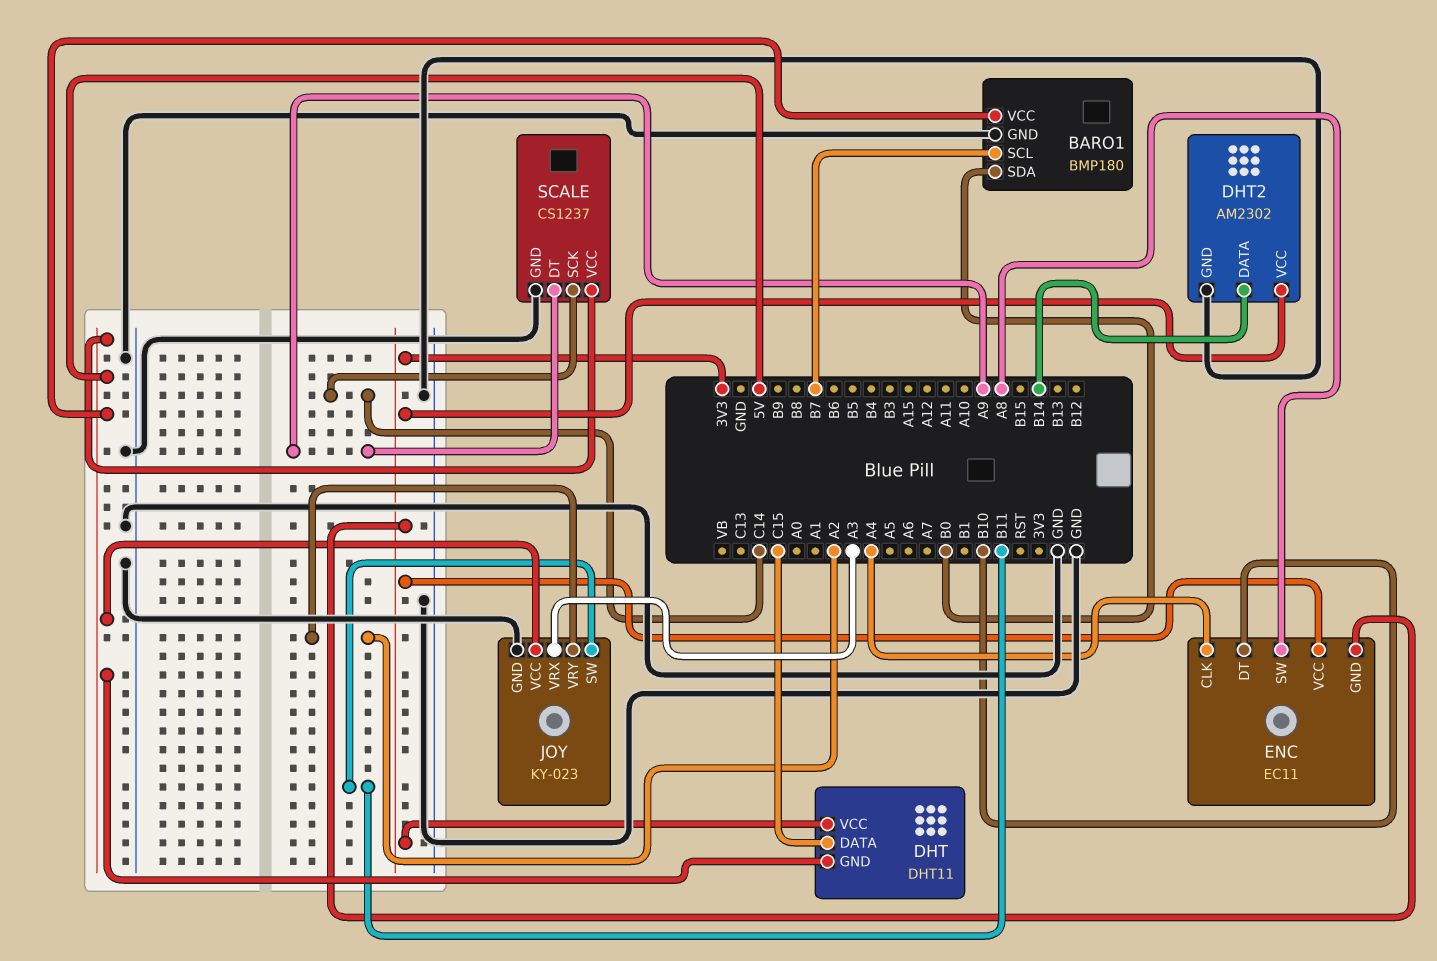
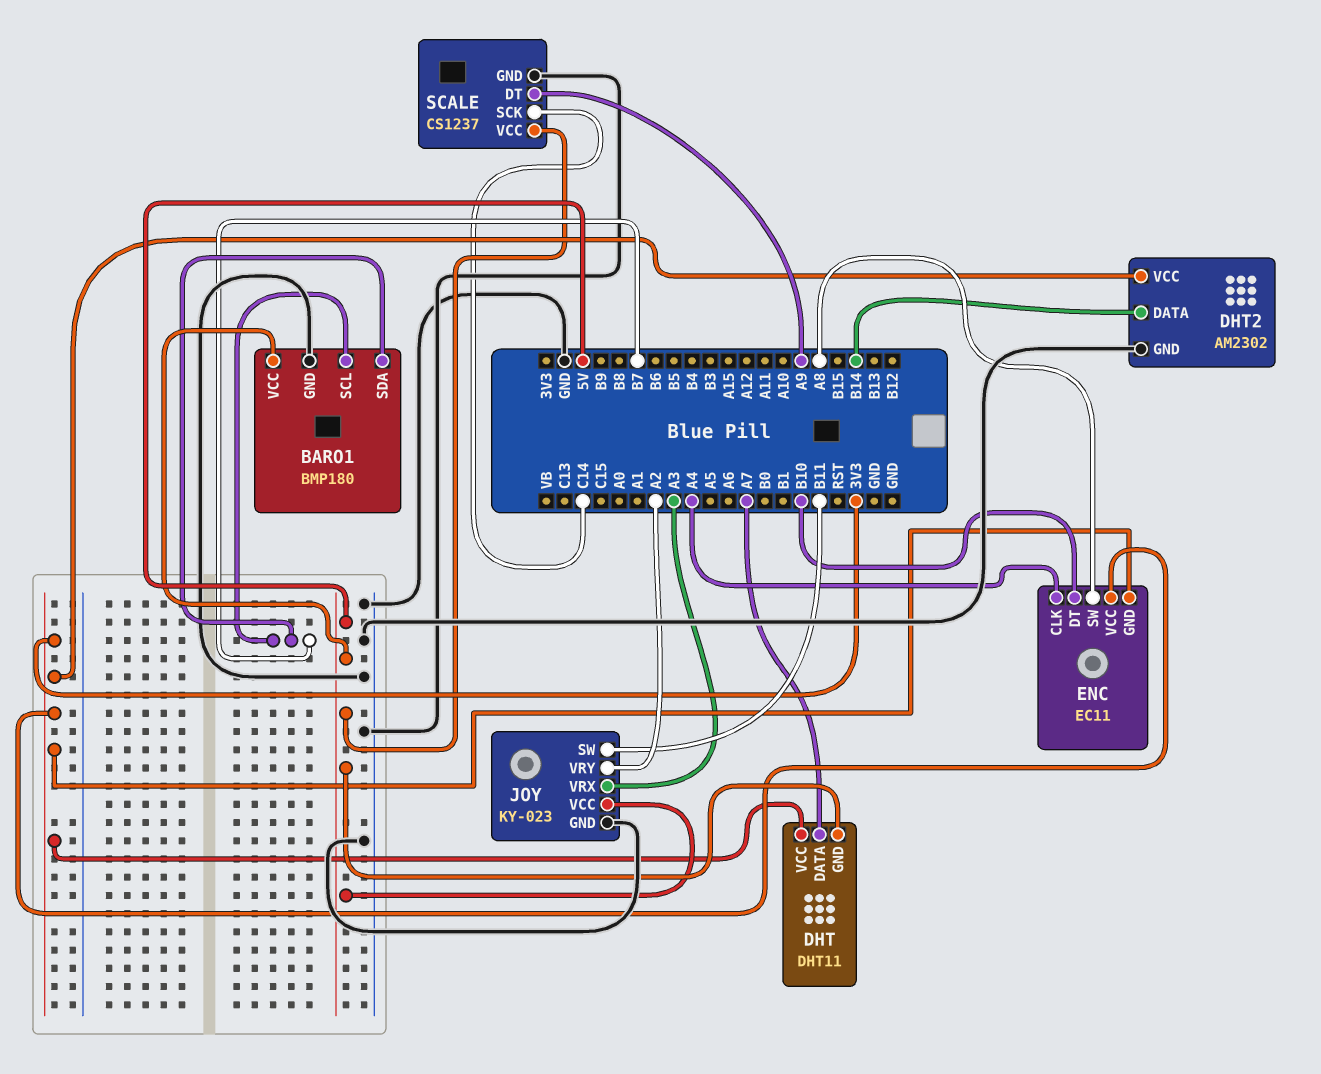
BARO1 pin SDA: B0 -> B7
DHT pin DATA: C15 -> A7

